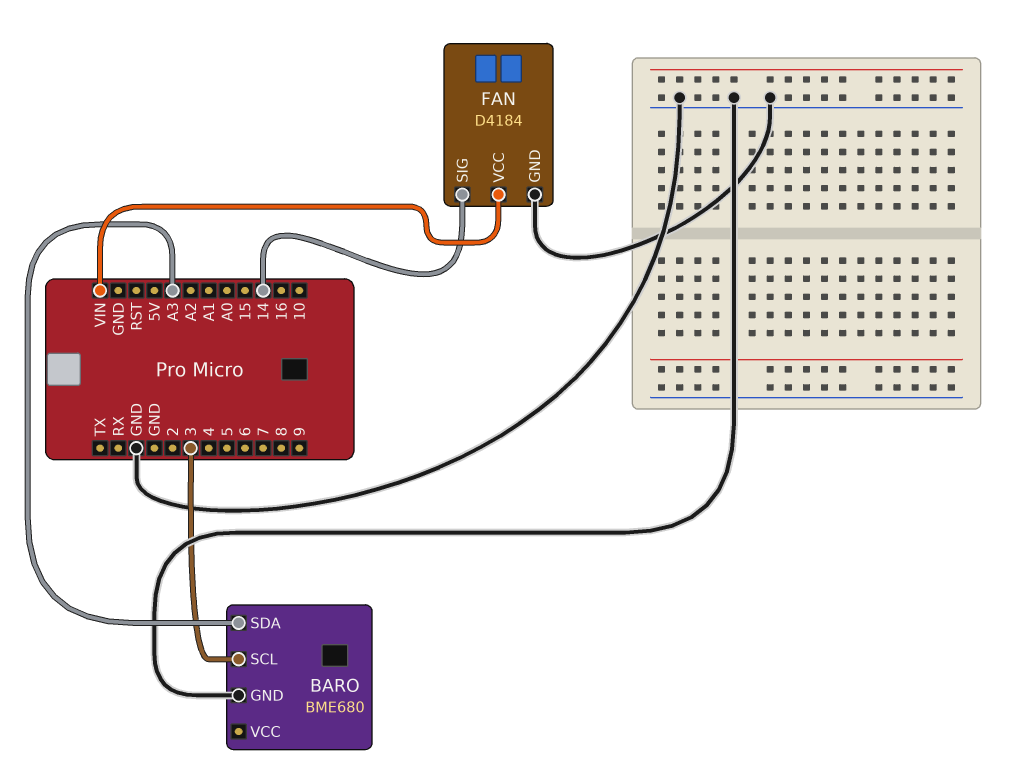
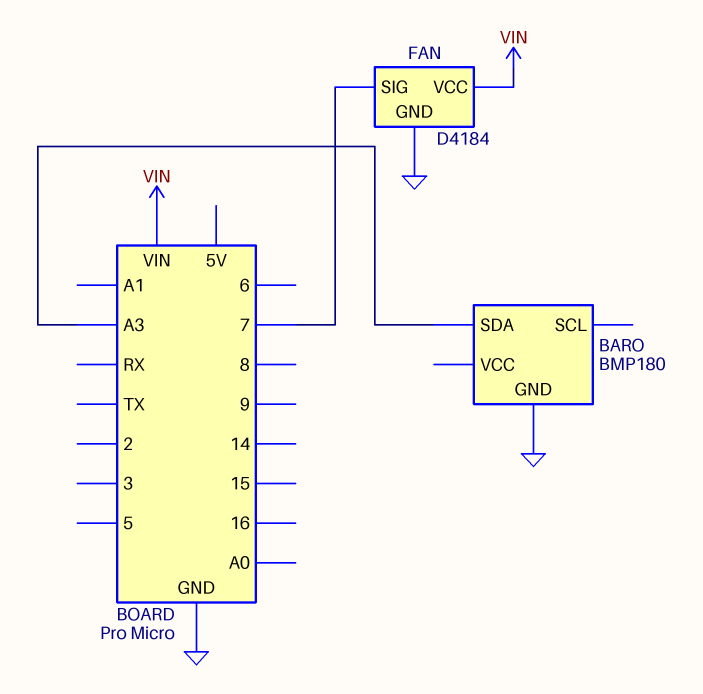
BARO: BME680 -> BMP180
BARO pin SCL: 3 -> none
FAN pin SIG: 14 -> 7

